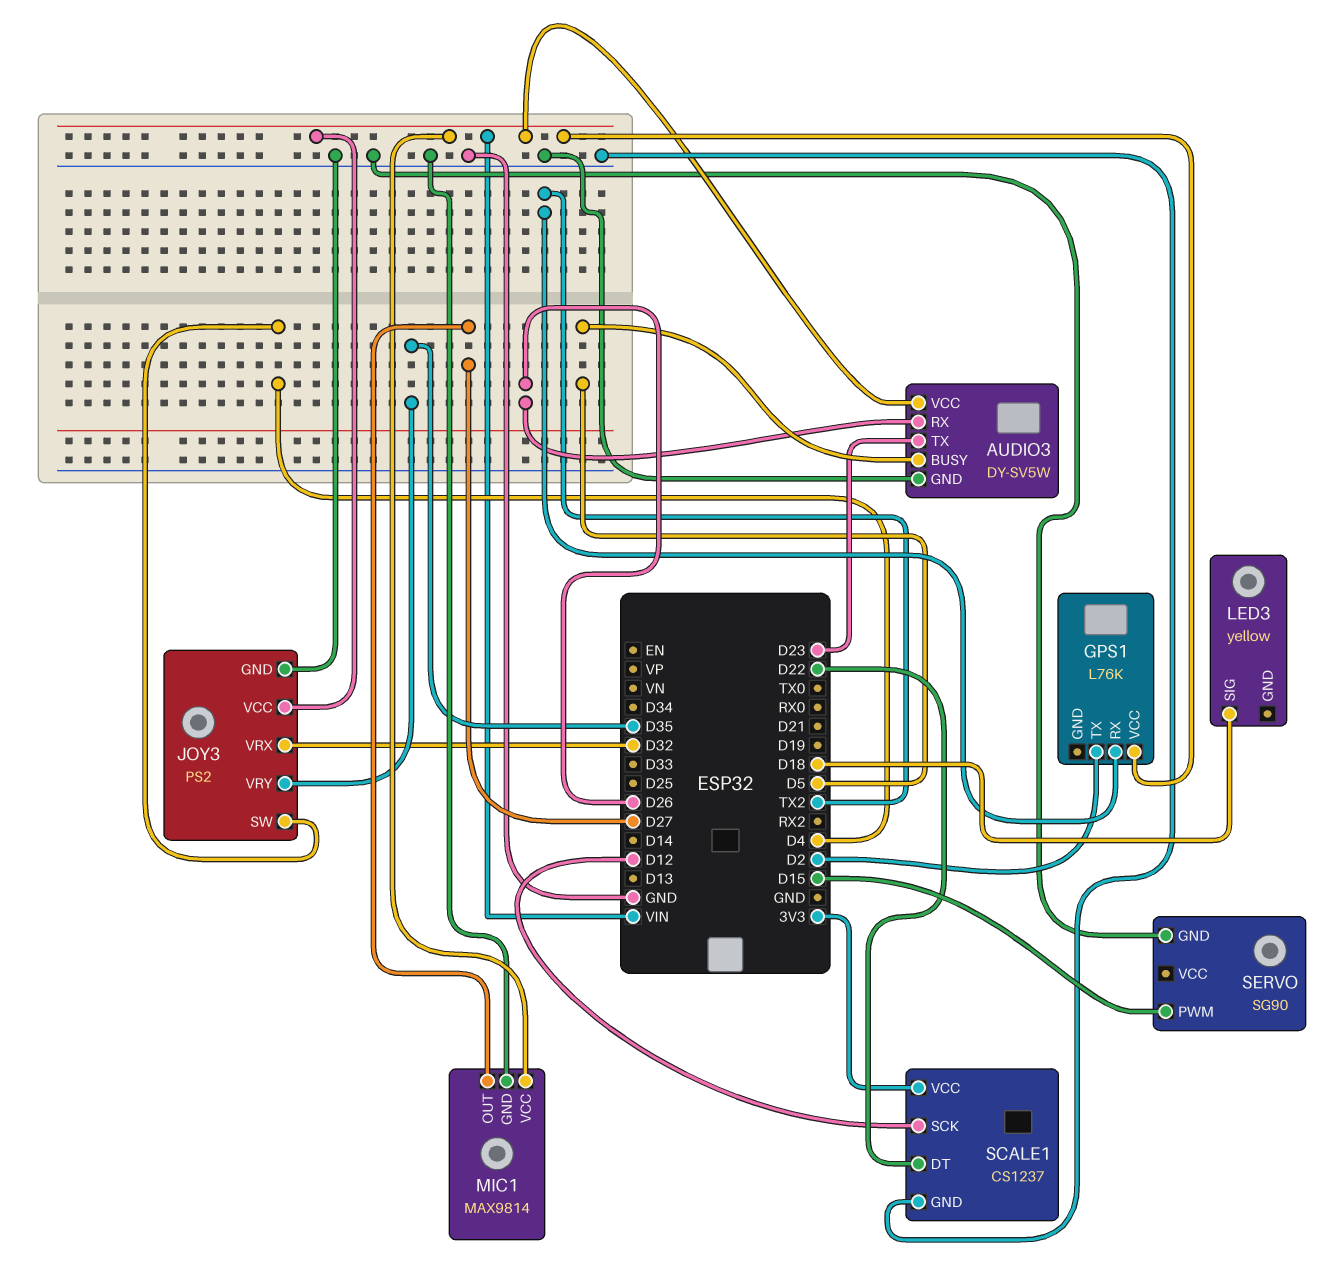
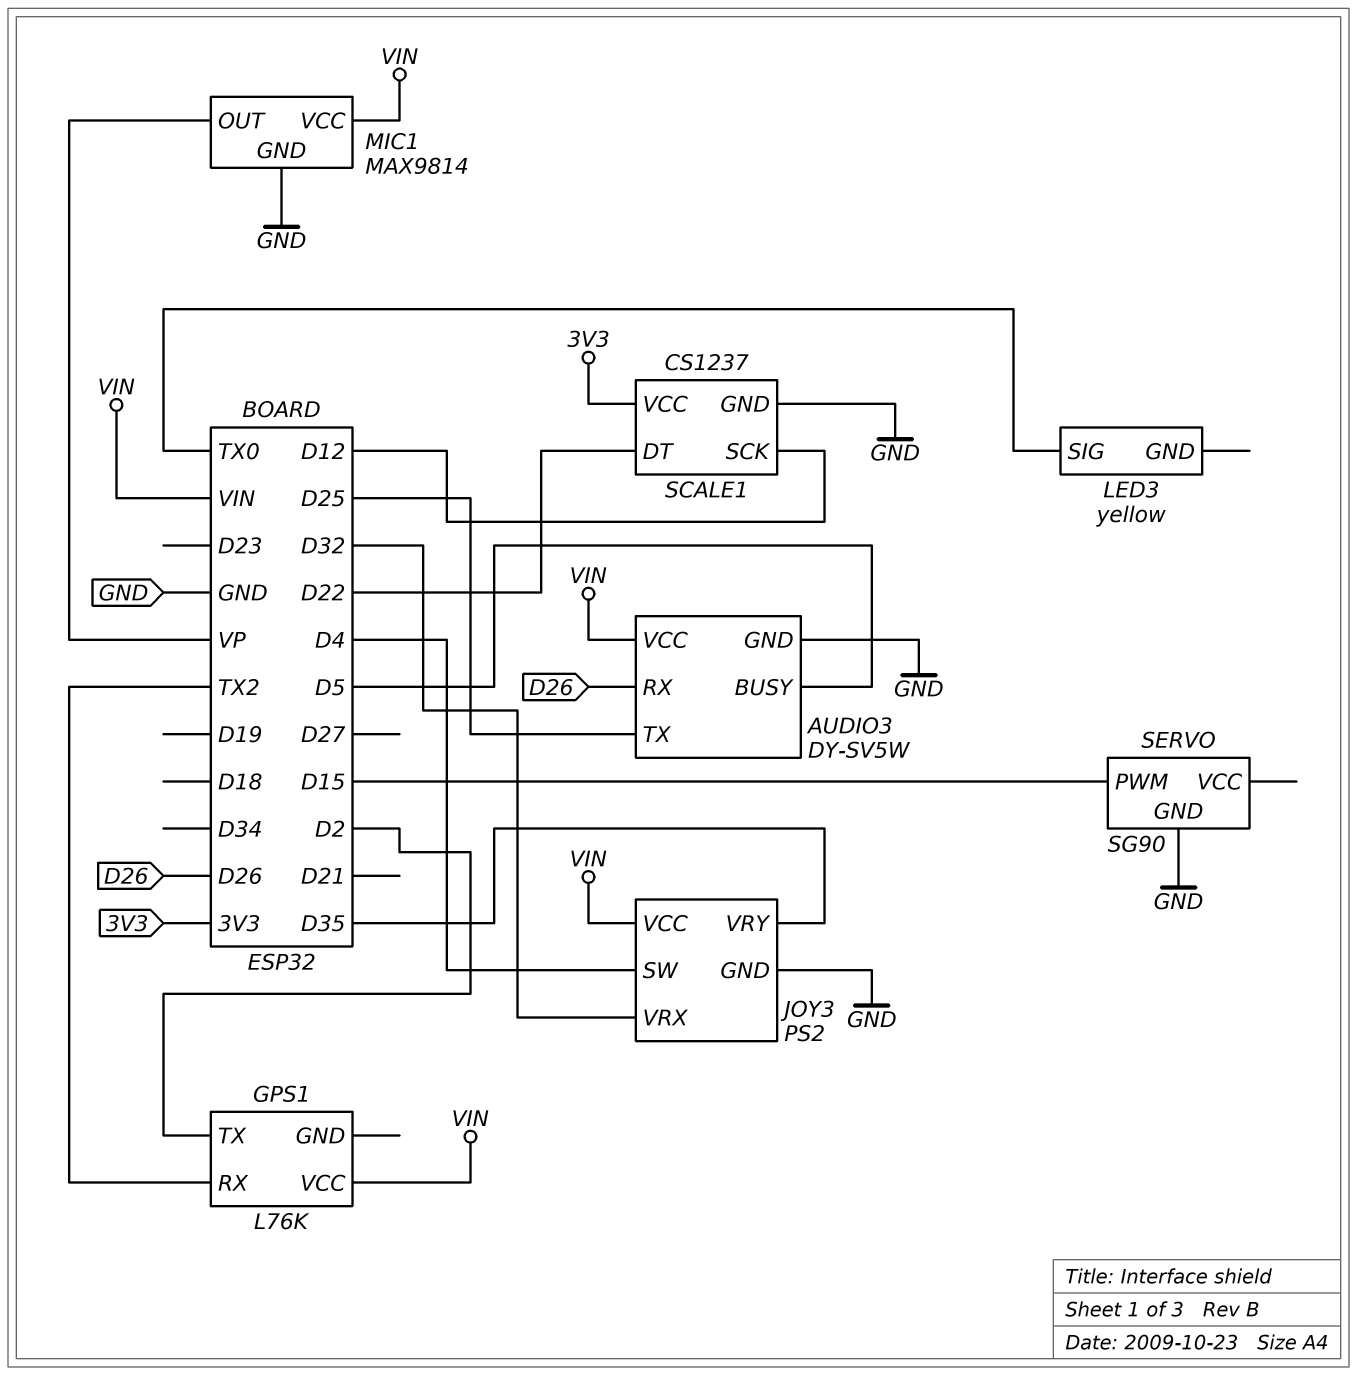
AUDIO3 pin TX: D23 -> D25
LED3 pin SIG: D18 -> TX0
MIC1 pin OUT: D27 -> VP

